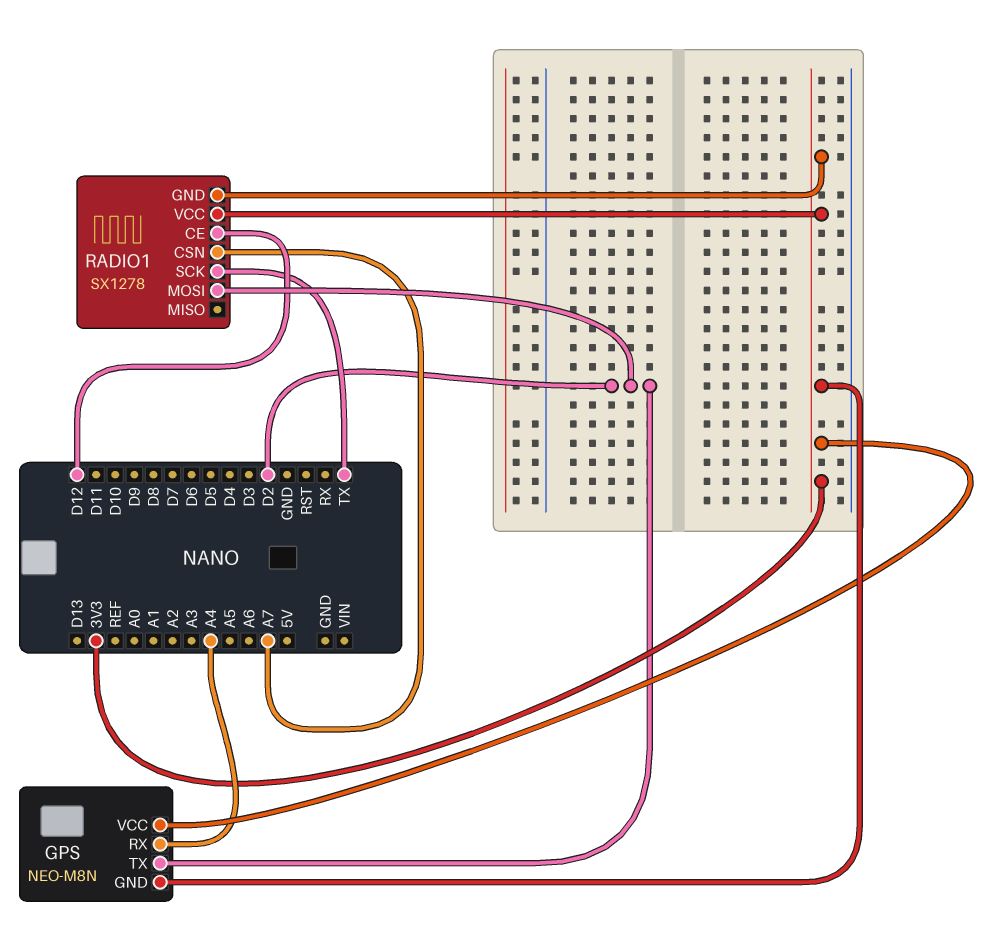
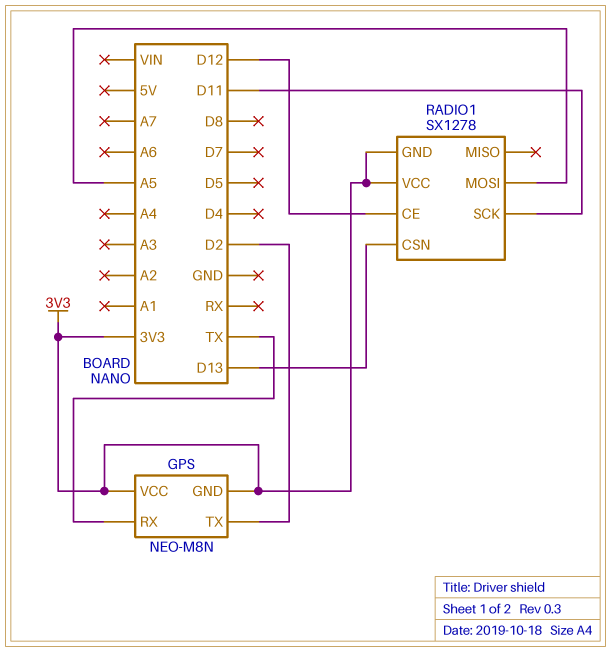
GPS pin RX: A4 -> TX
RADIO1 pin CSN: A7 -> D13
RADIO1 pin MOSI: D2 -> A5
RADIO1 pin SCK: TX -> D11

